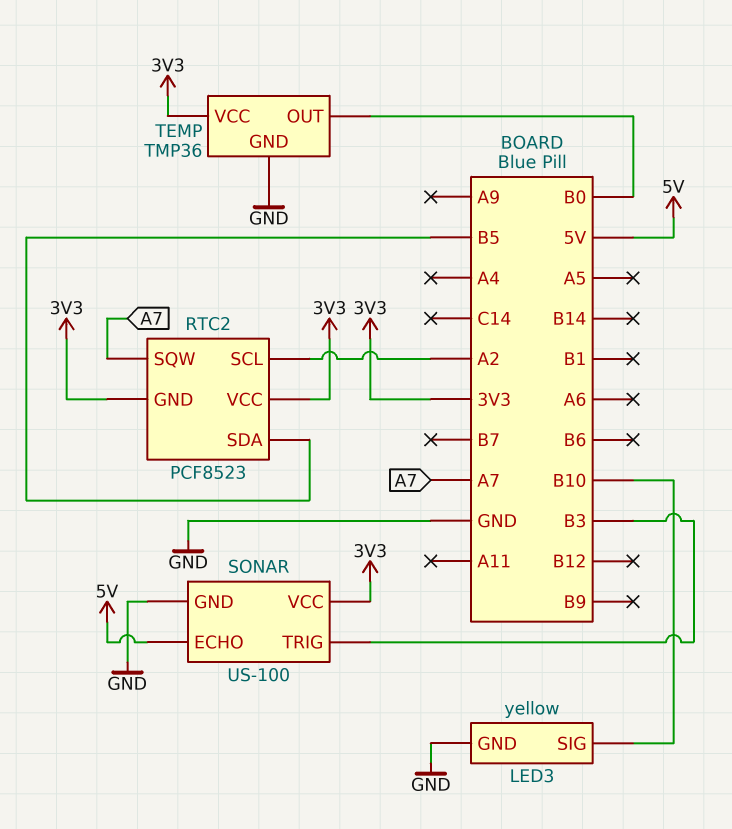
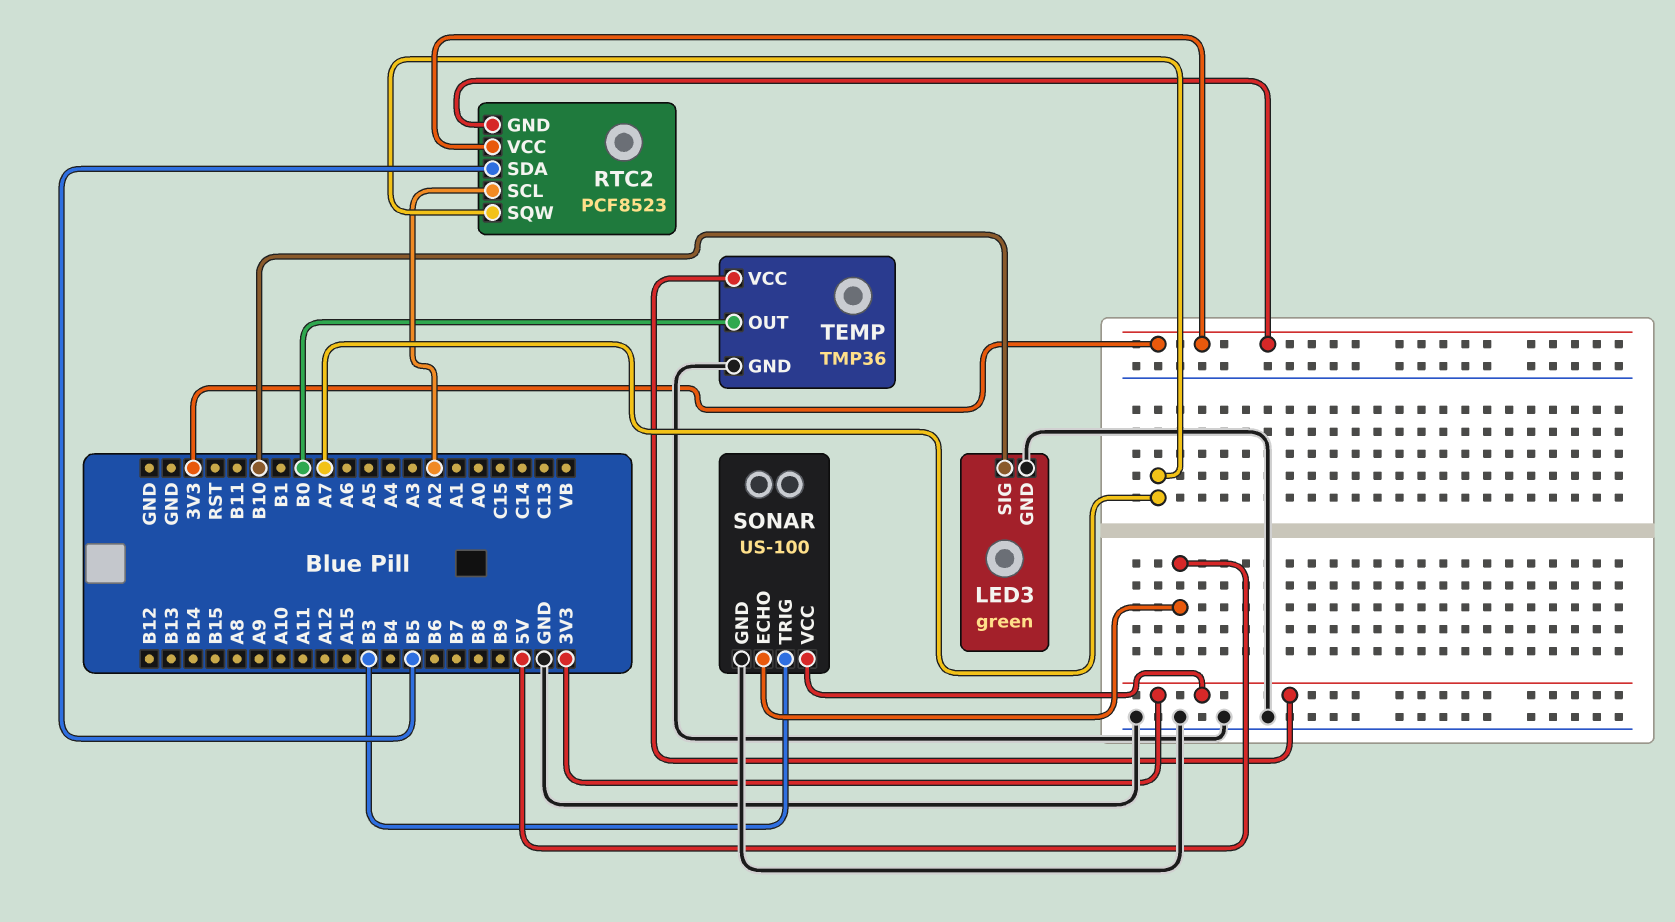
LED3: yellow -> green

